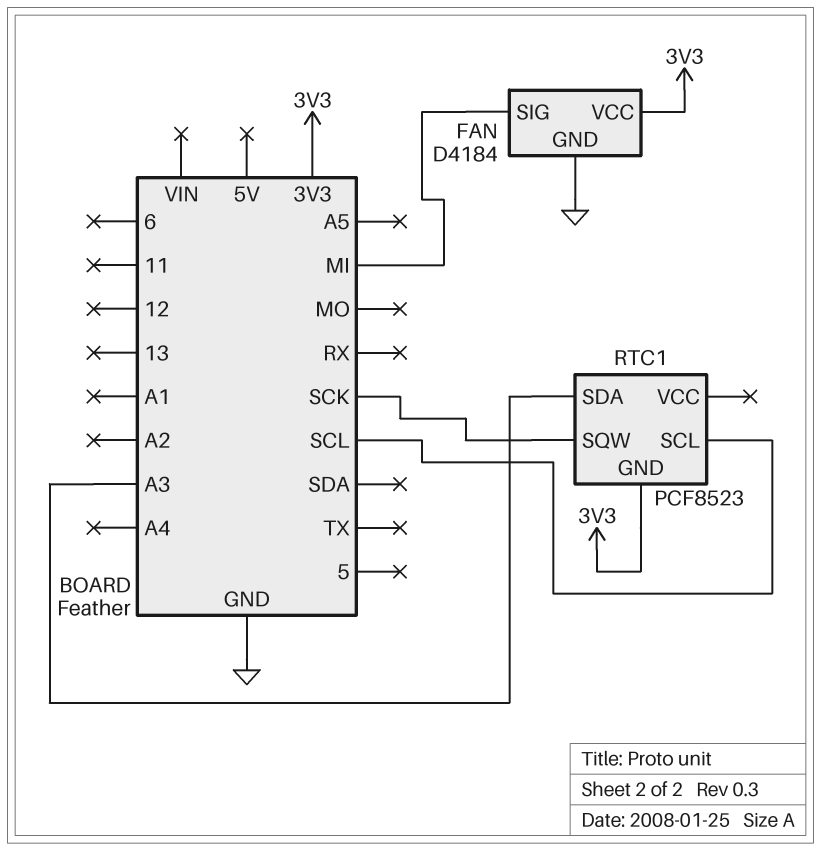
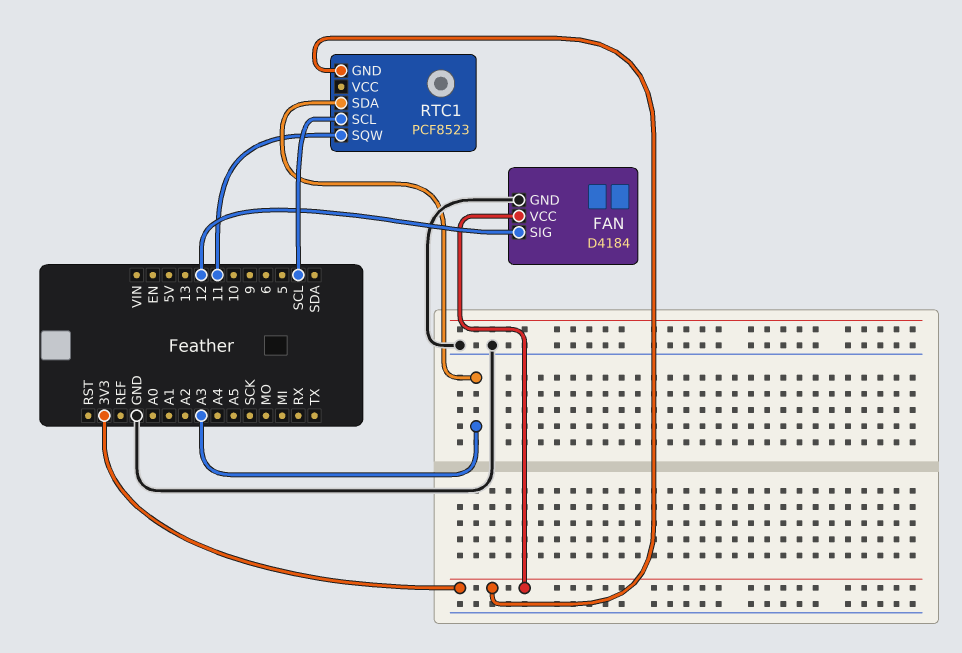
FAN pin SIG: MI -> 12
RTC1 pin SQW: SCK -> 11

